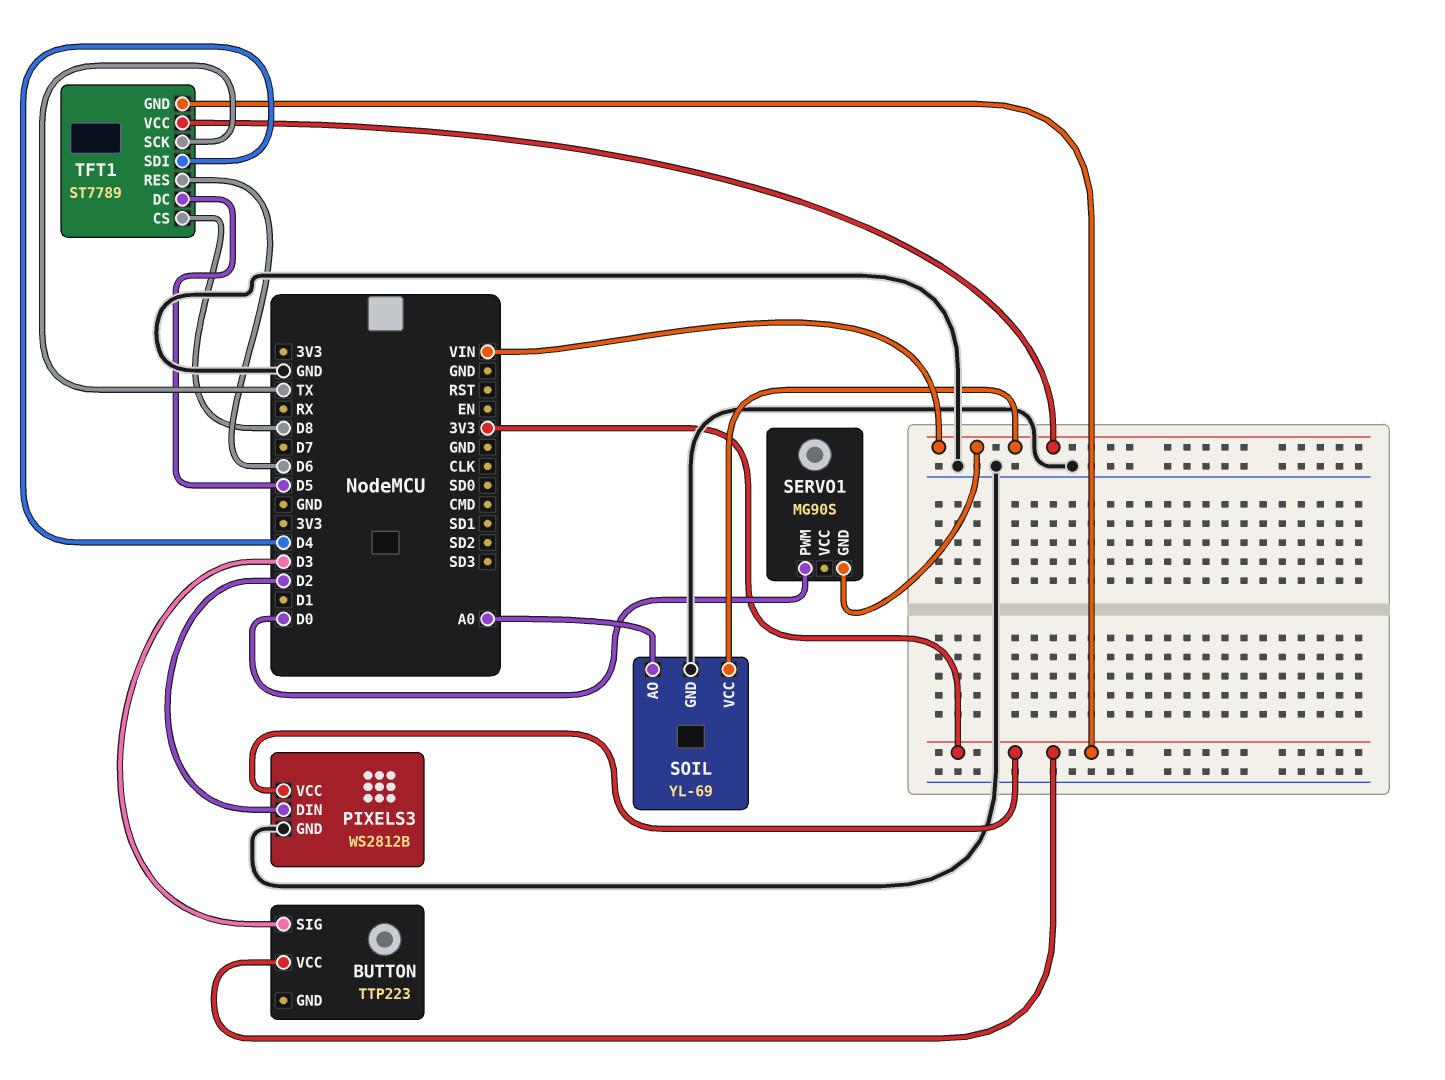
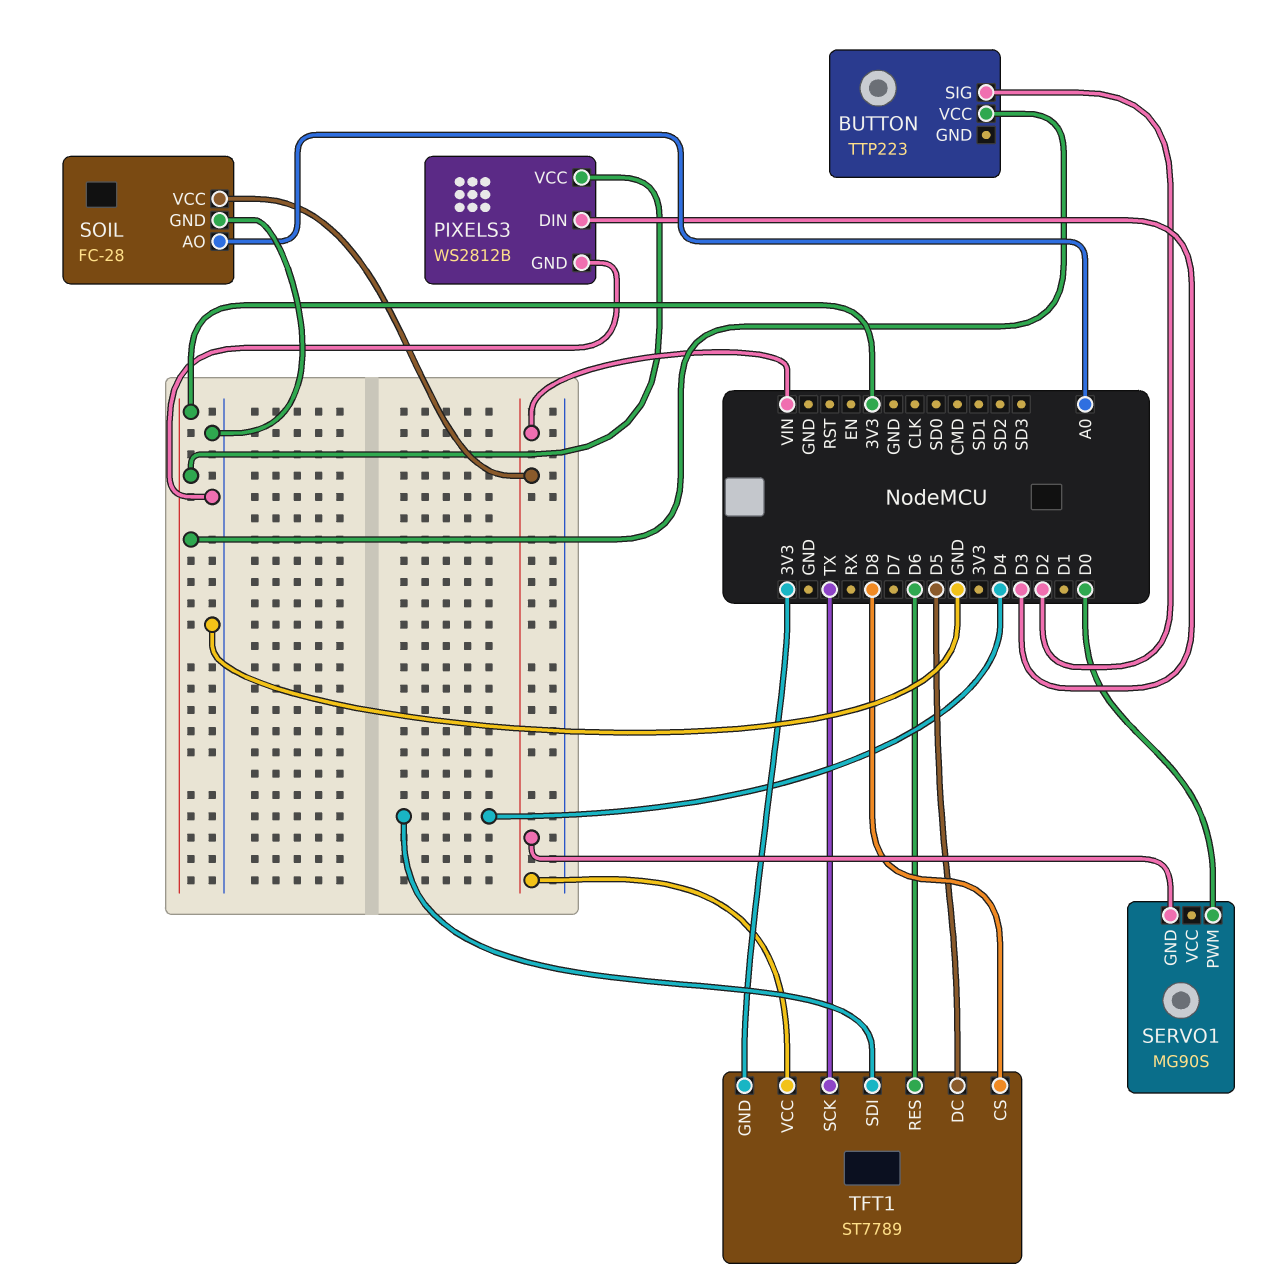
BUTTON pin SIG: D3 -> D2
PIXELS3 pin DIN: D2 -> D3
SOIL: YL-69 -> FC-28

